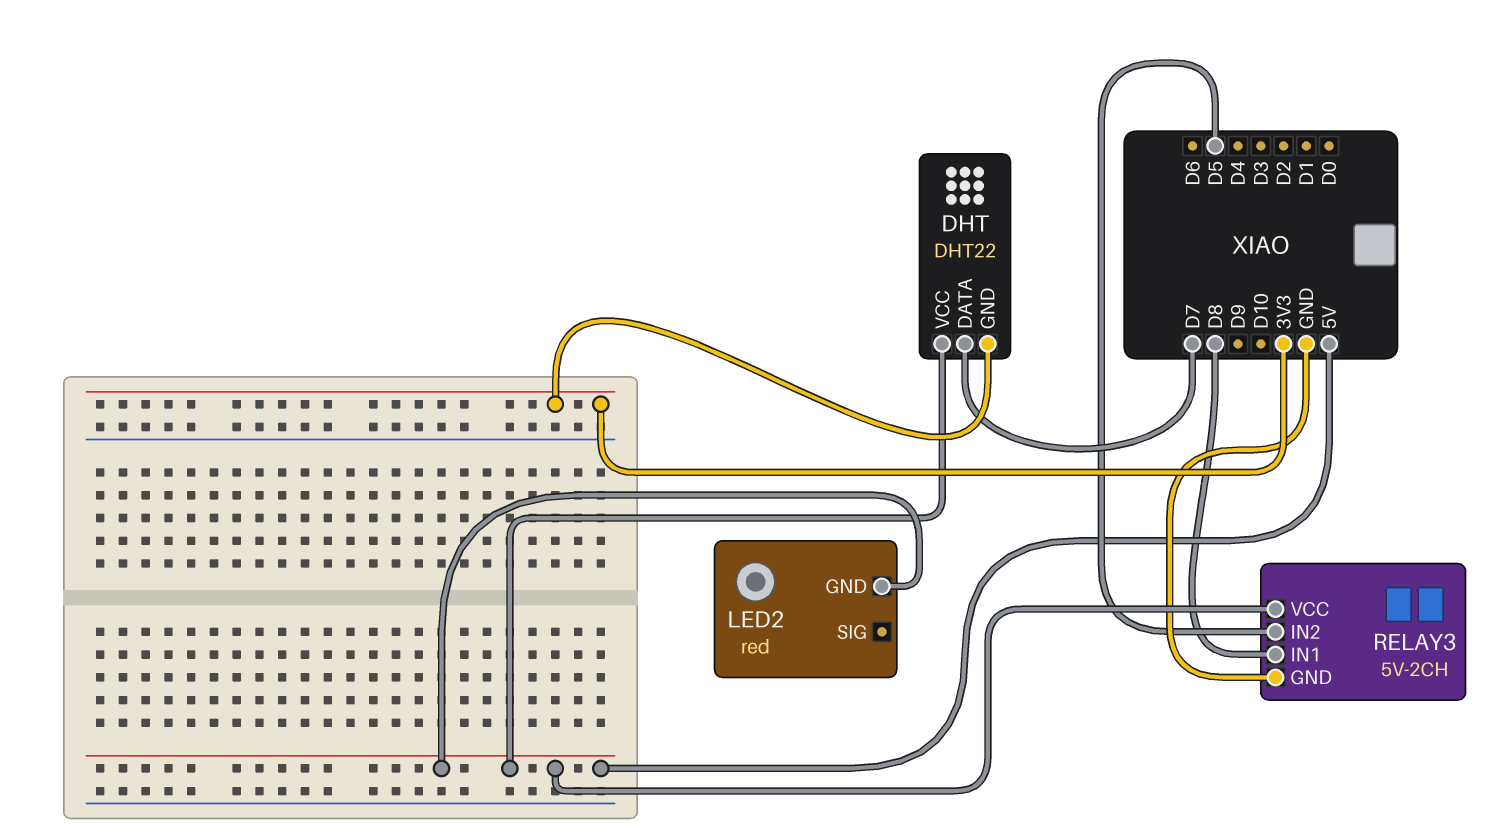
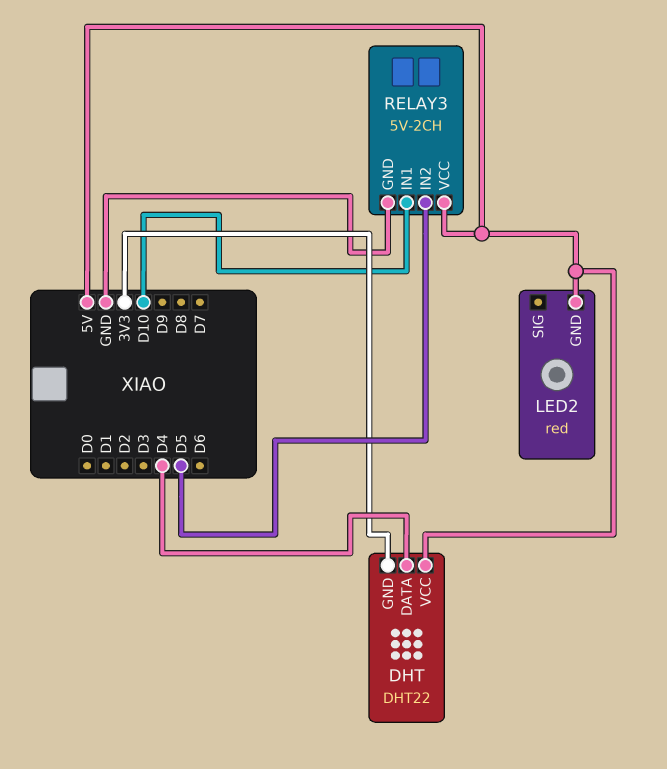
DHT pin DATA: D7 -> D4
RELAY3 pin IN1: D8 -> D10

